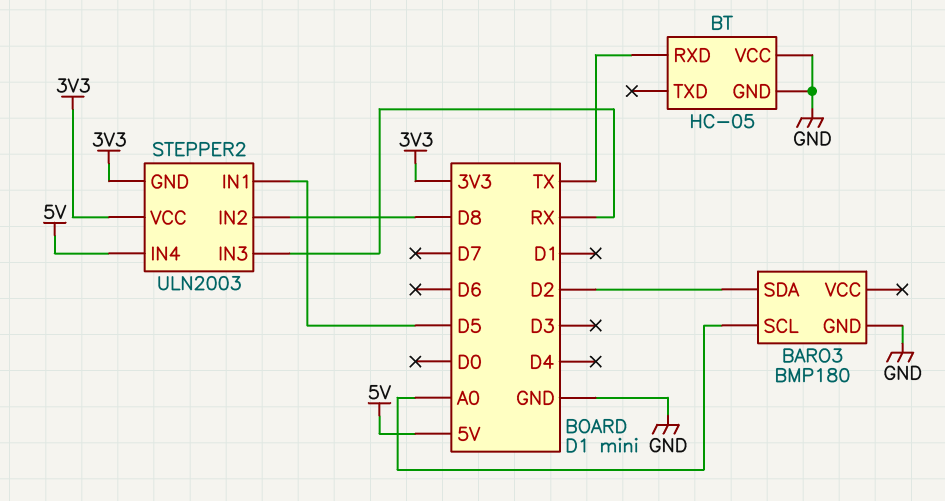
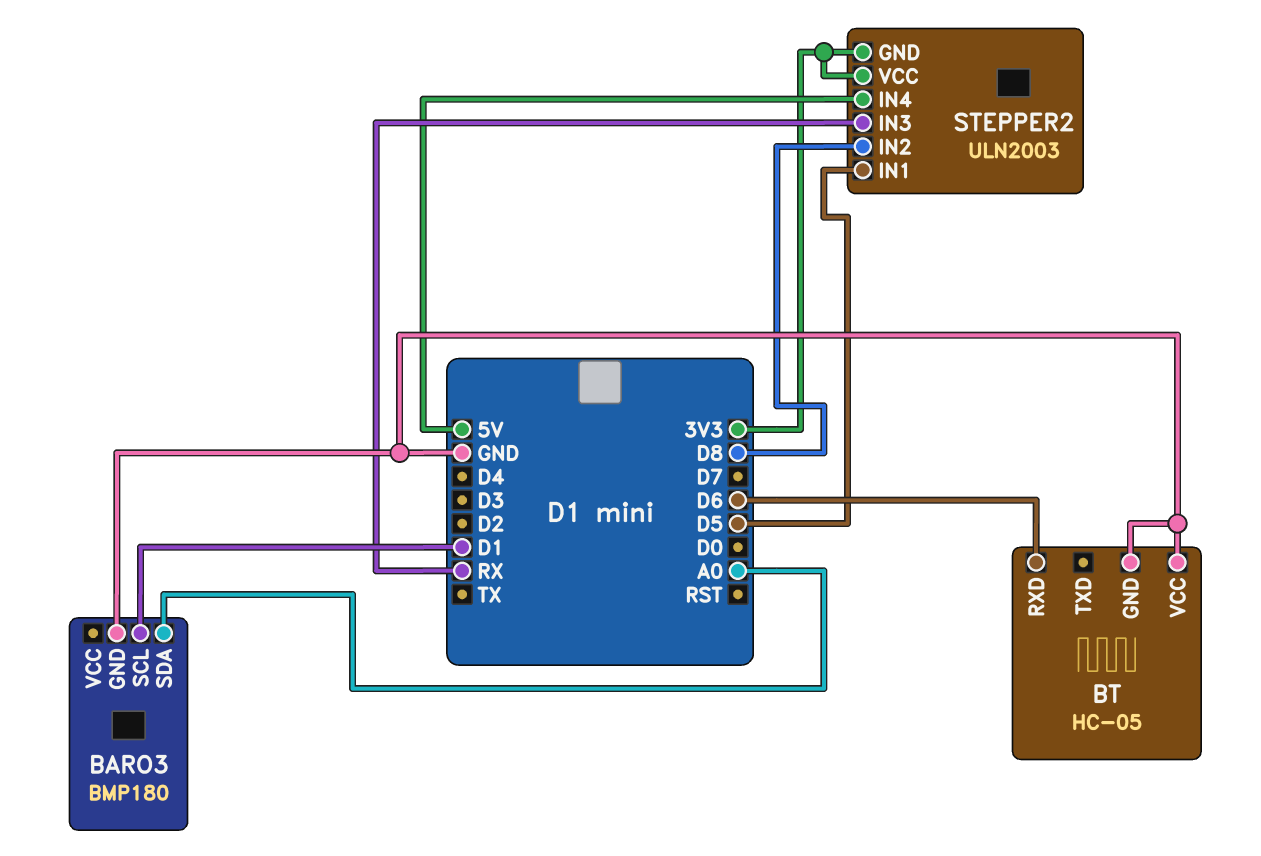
BARO3 pin SCL: A0 -> D1
BARO3 pin SDA: D2 -> A0
BT pin RXD: TX -> D6

